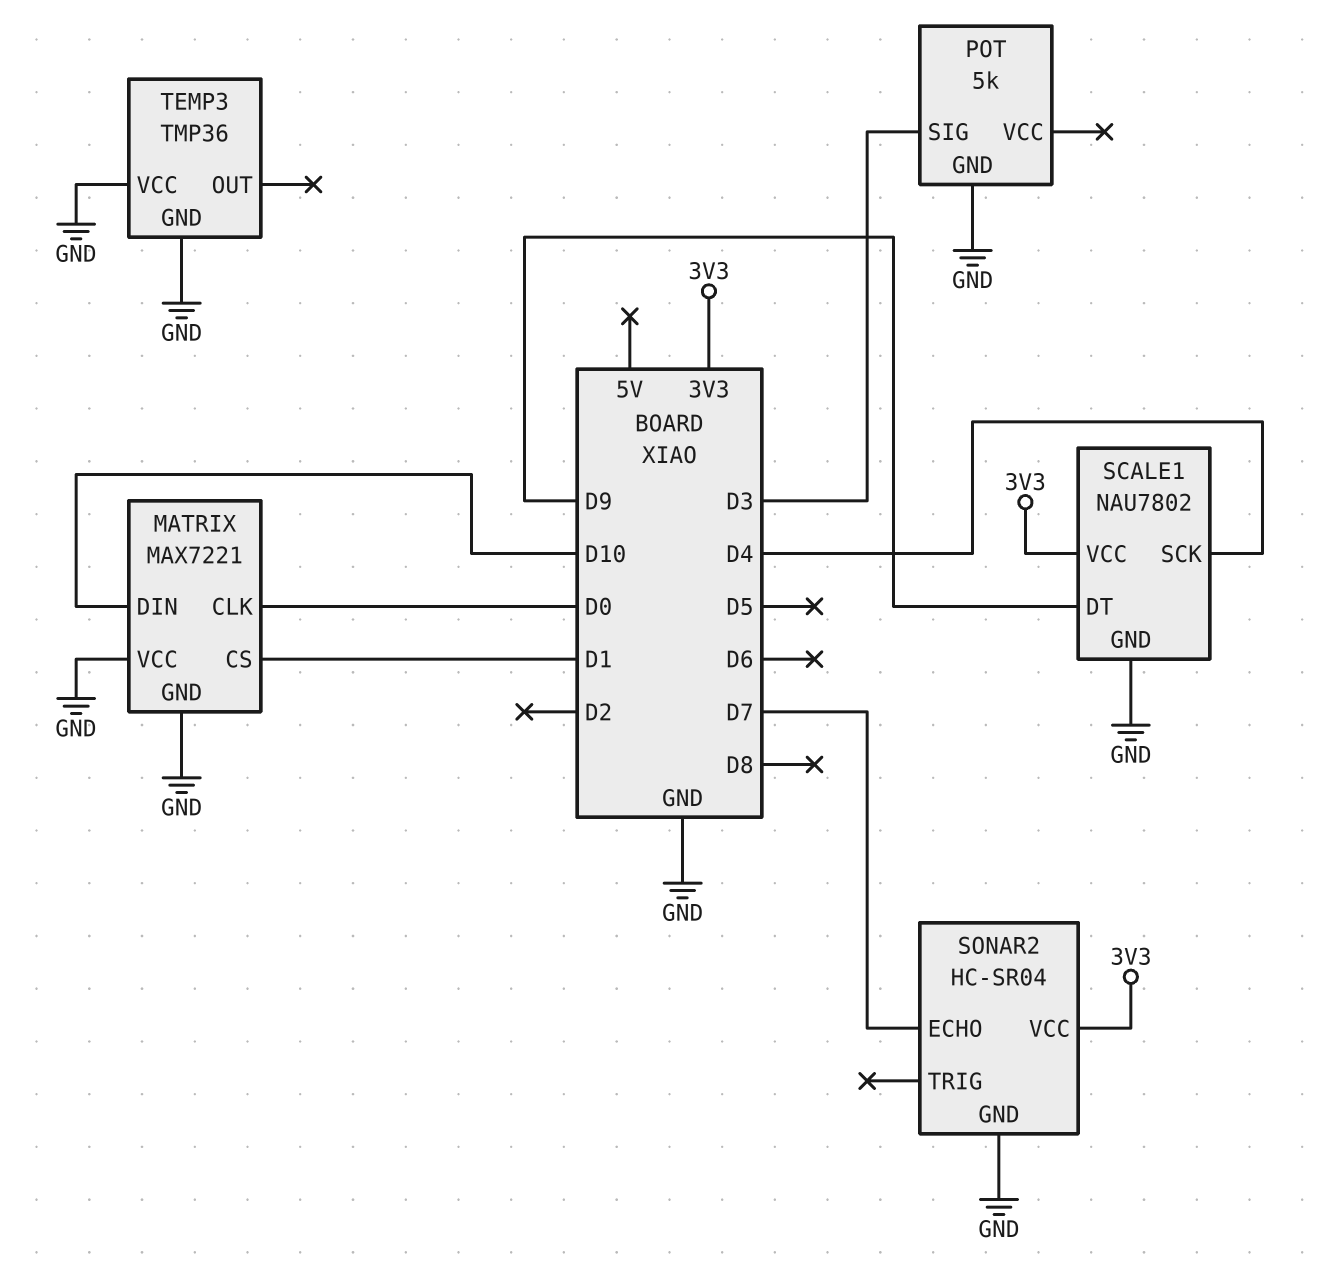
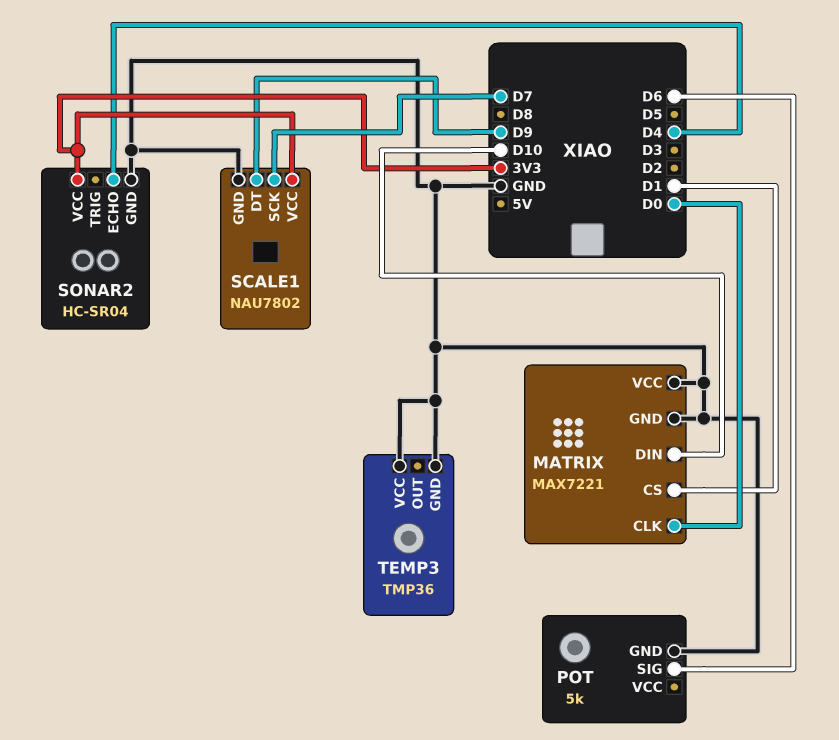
POT pin SIG: D3 -> D6
SCALE1 pin SCK: D4 -> D7
SONAR2 pin ECHO: D7 -> D4

